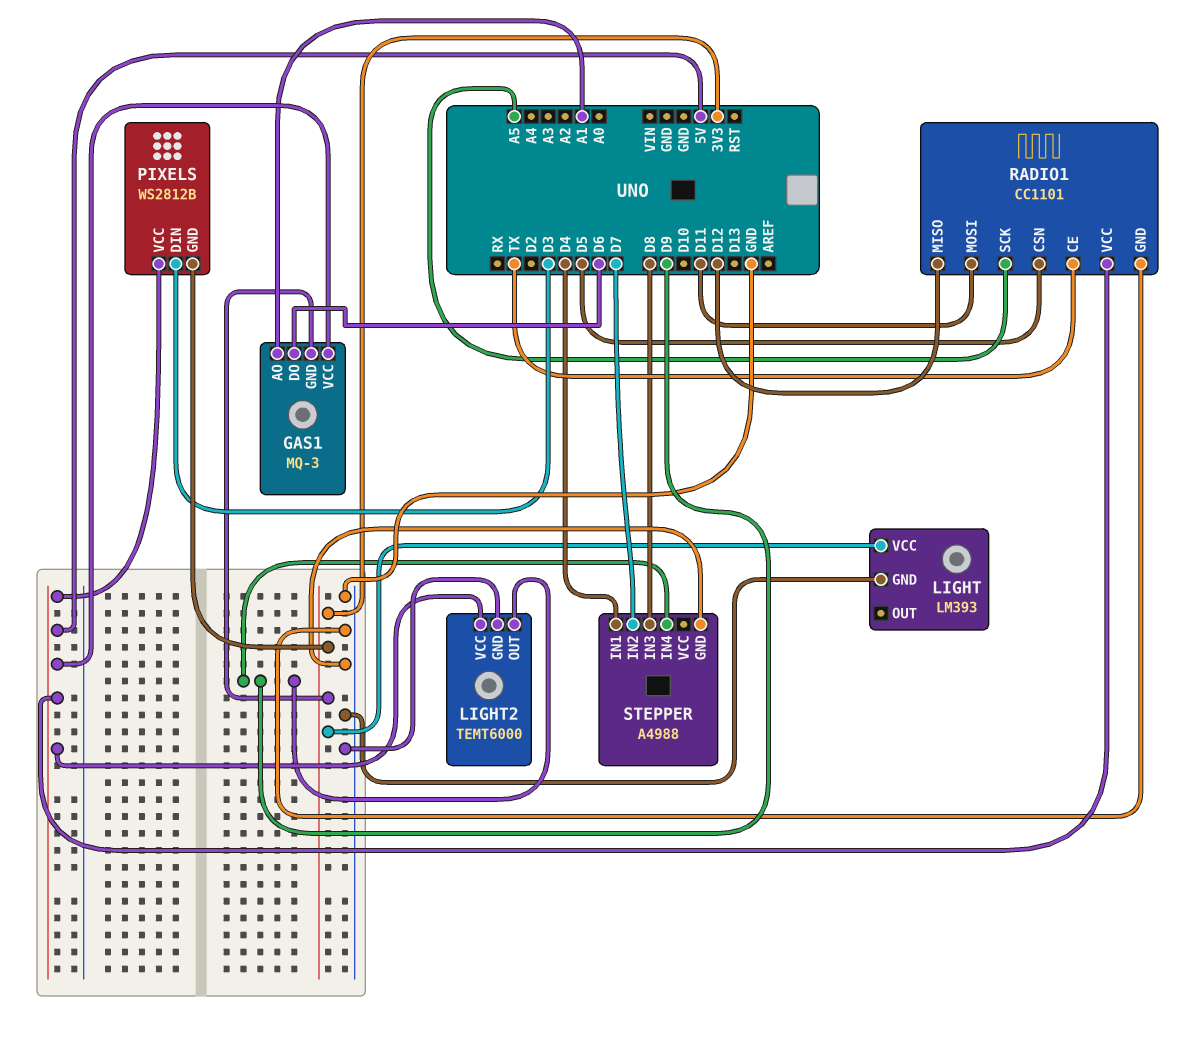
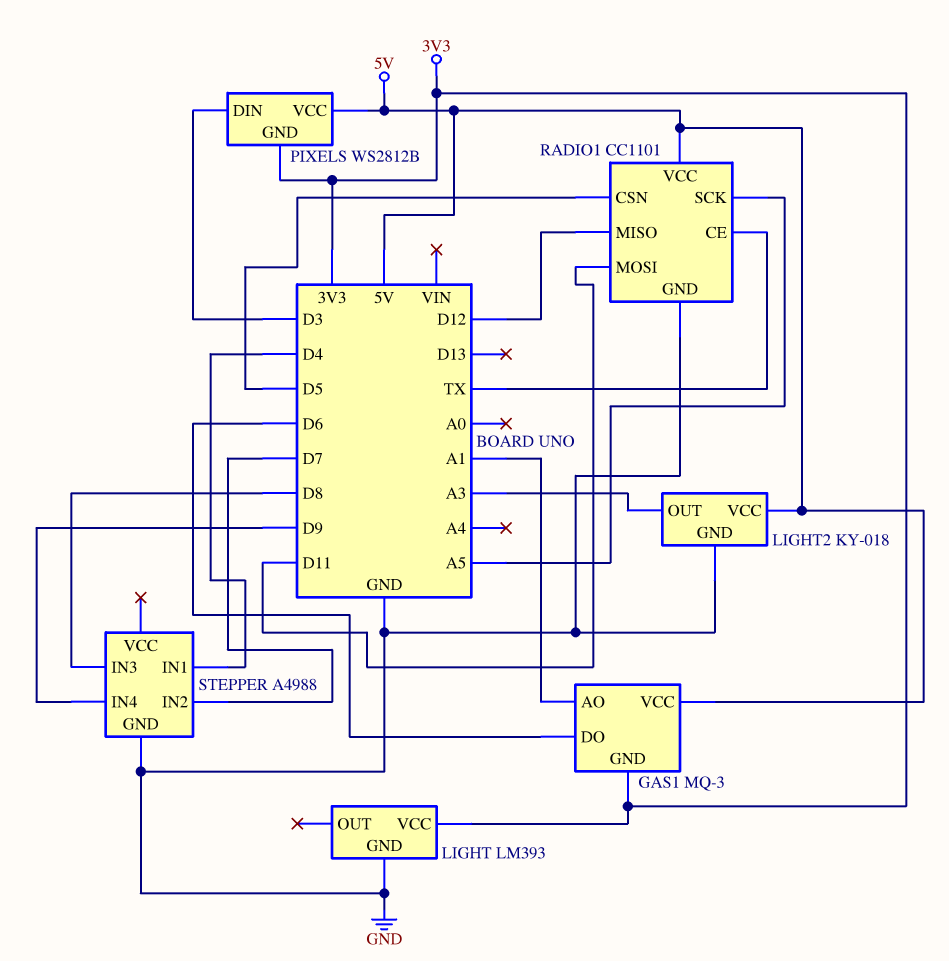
LIGHT2: TEMT6000 -> KY-018
LIGHT2 pin OUT: D9 -> A3

